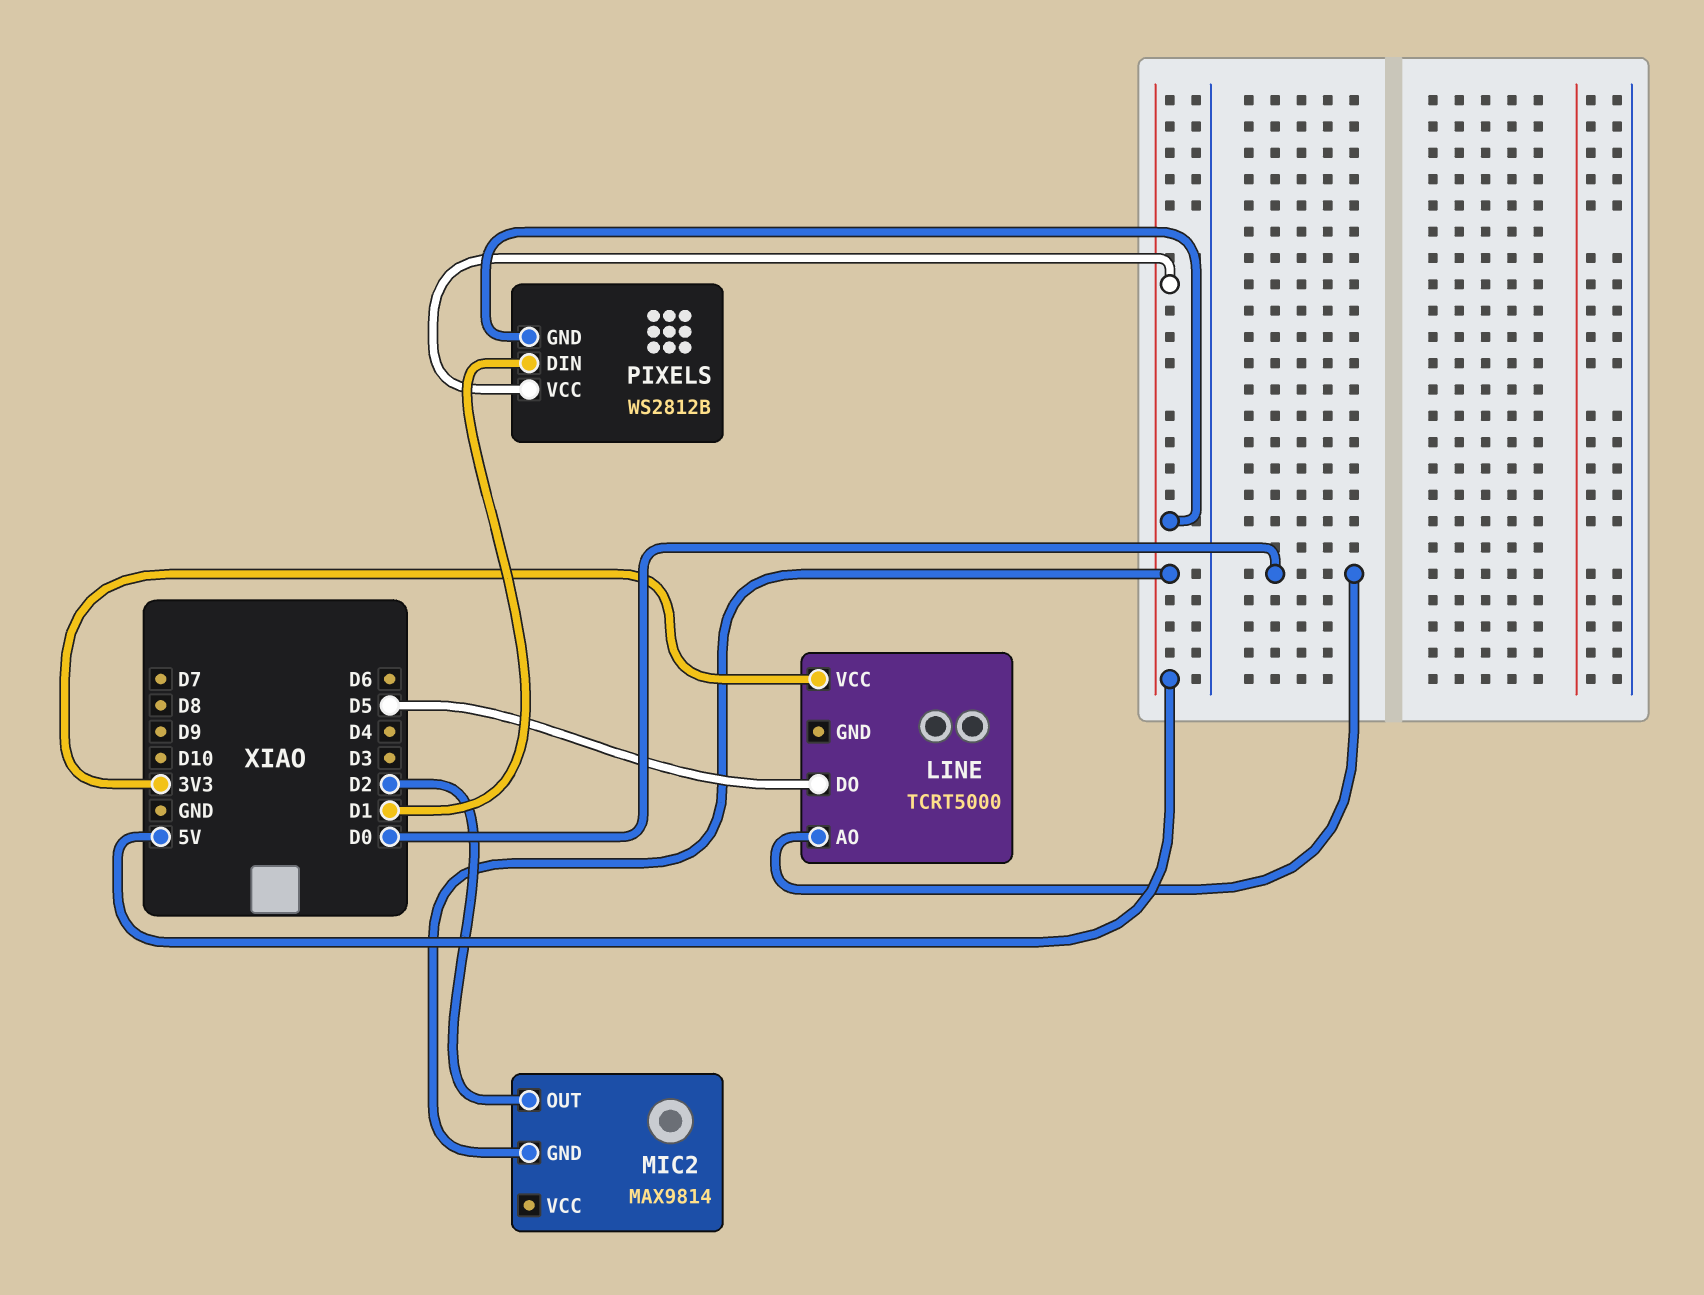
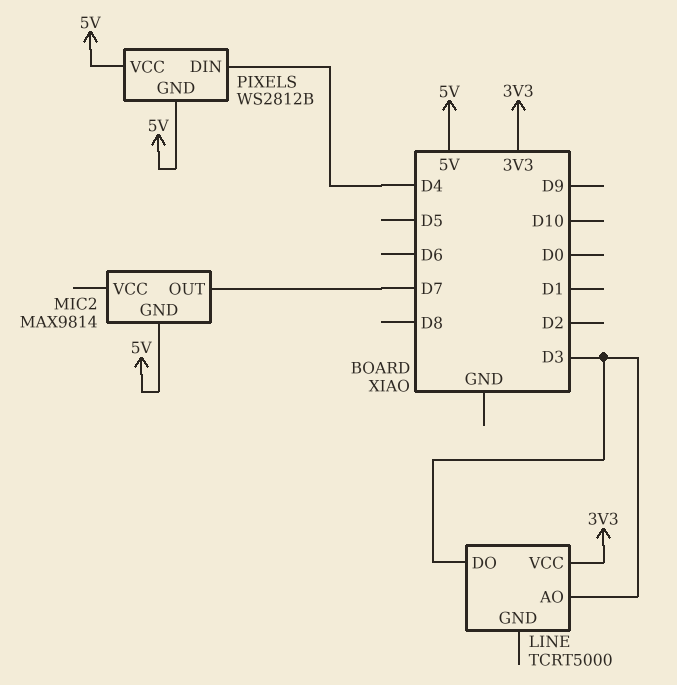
LINE pin AO: D0 -> D3
LINE pin DO: D5 -> D3
MIC2 pin OUT: D2 -> D7
PIXELS pin DIN: D1 -> D4

